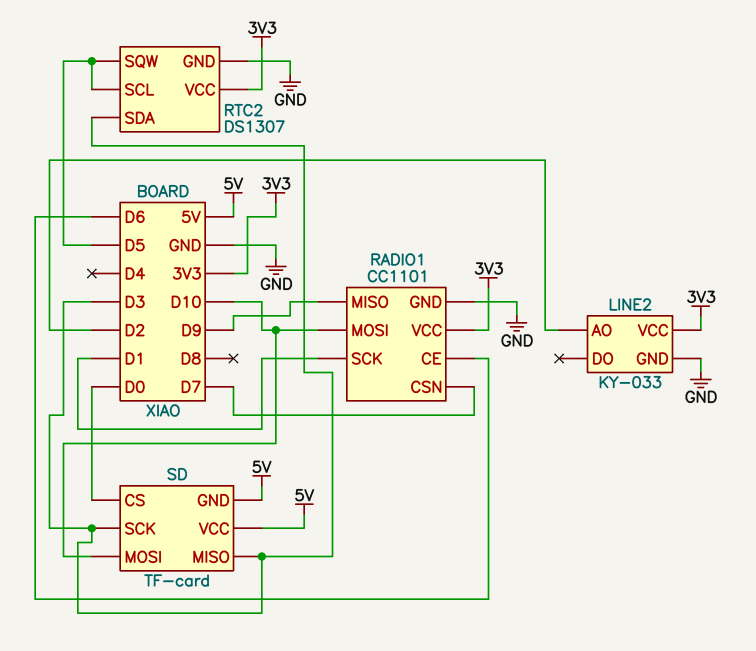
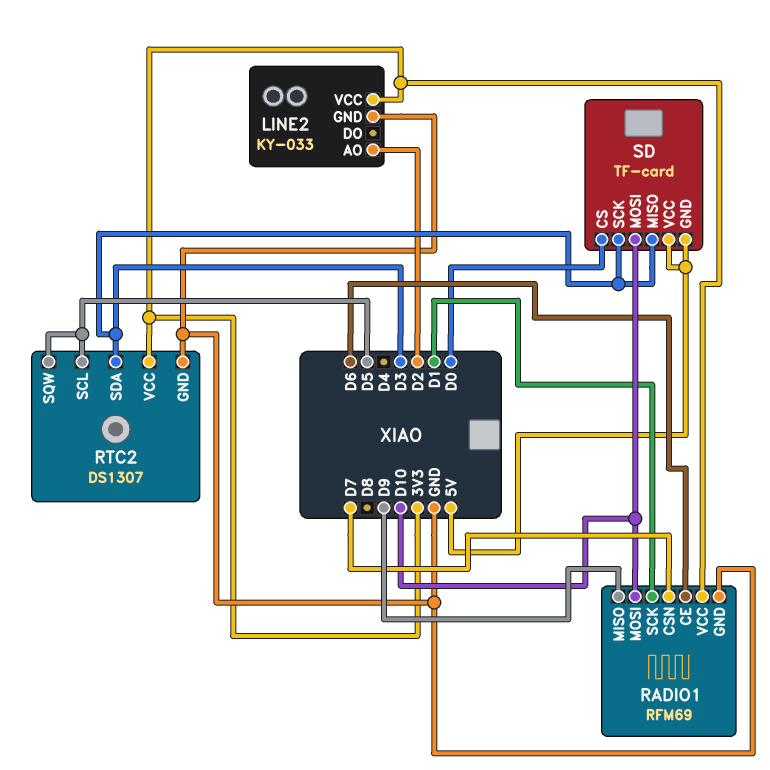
RADIO1: CC1101 -> RFM69

